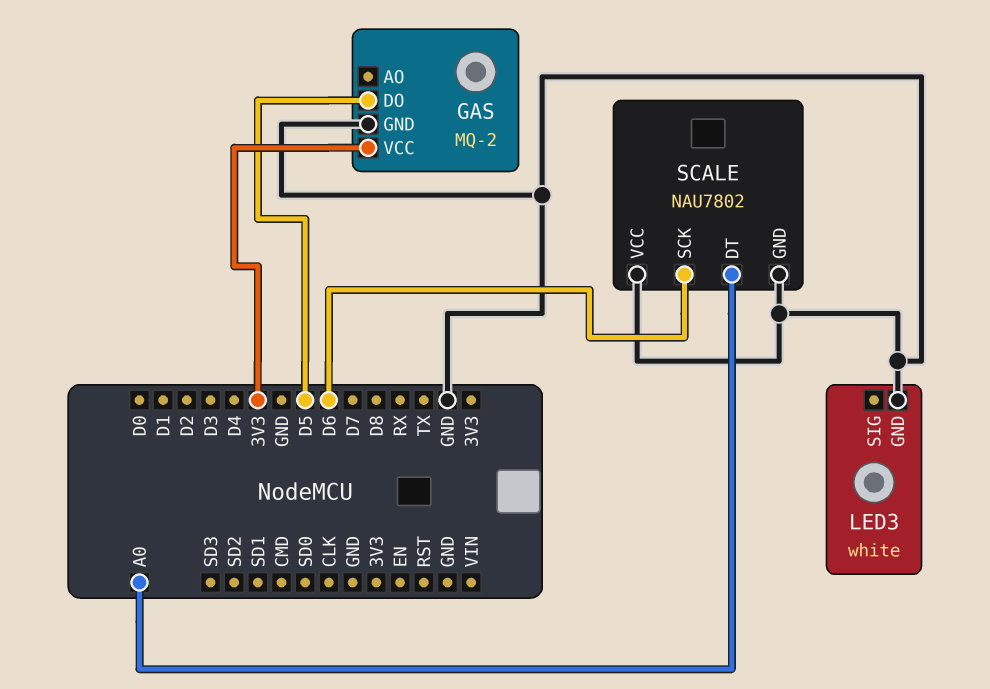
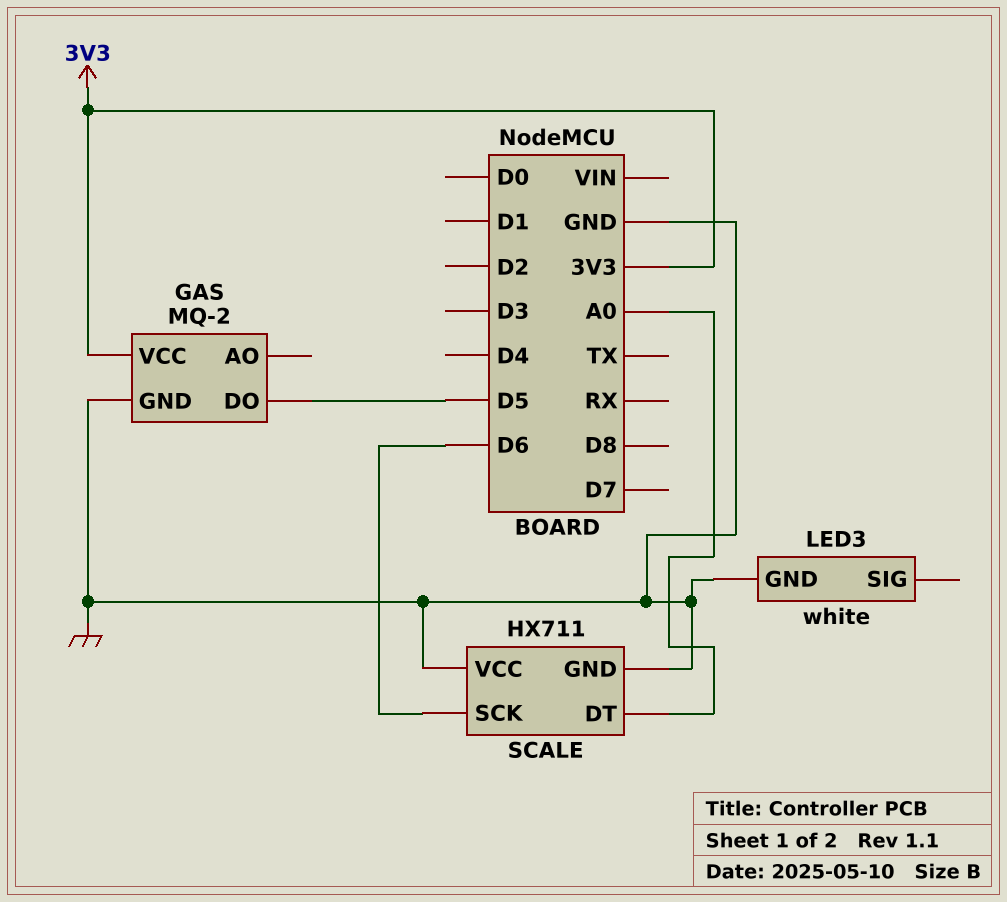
SCALE: NAU7802 -> HX711

